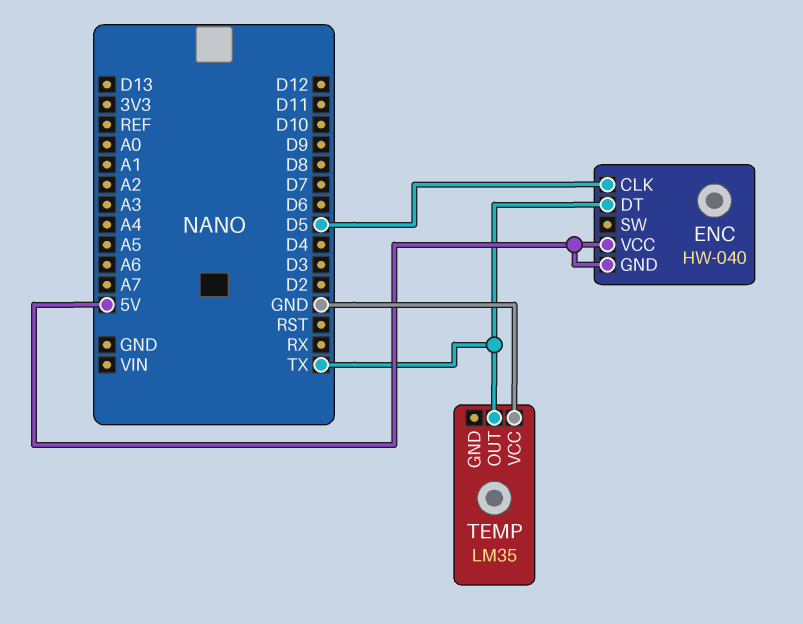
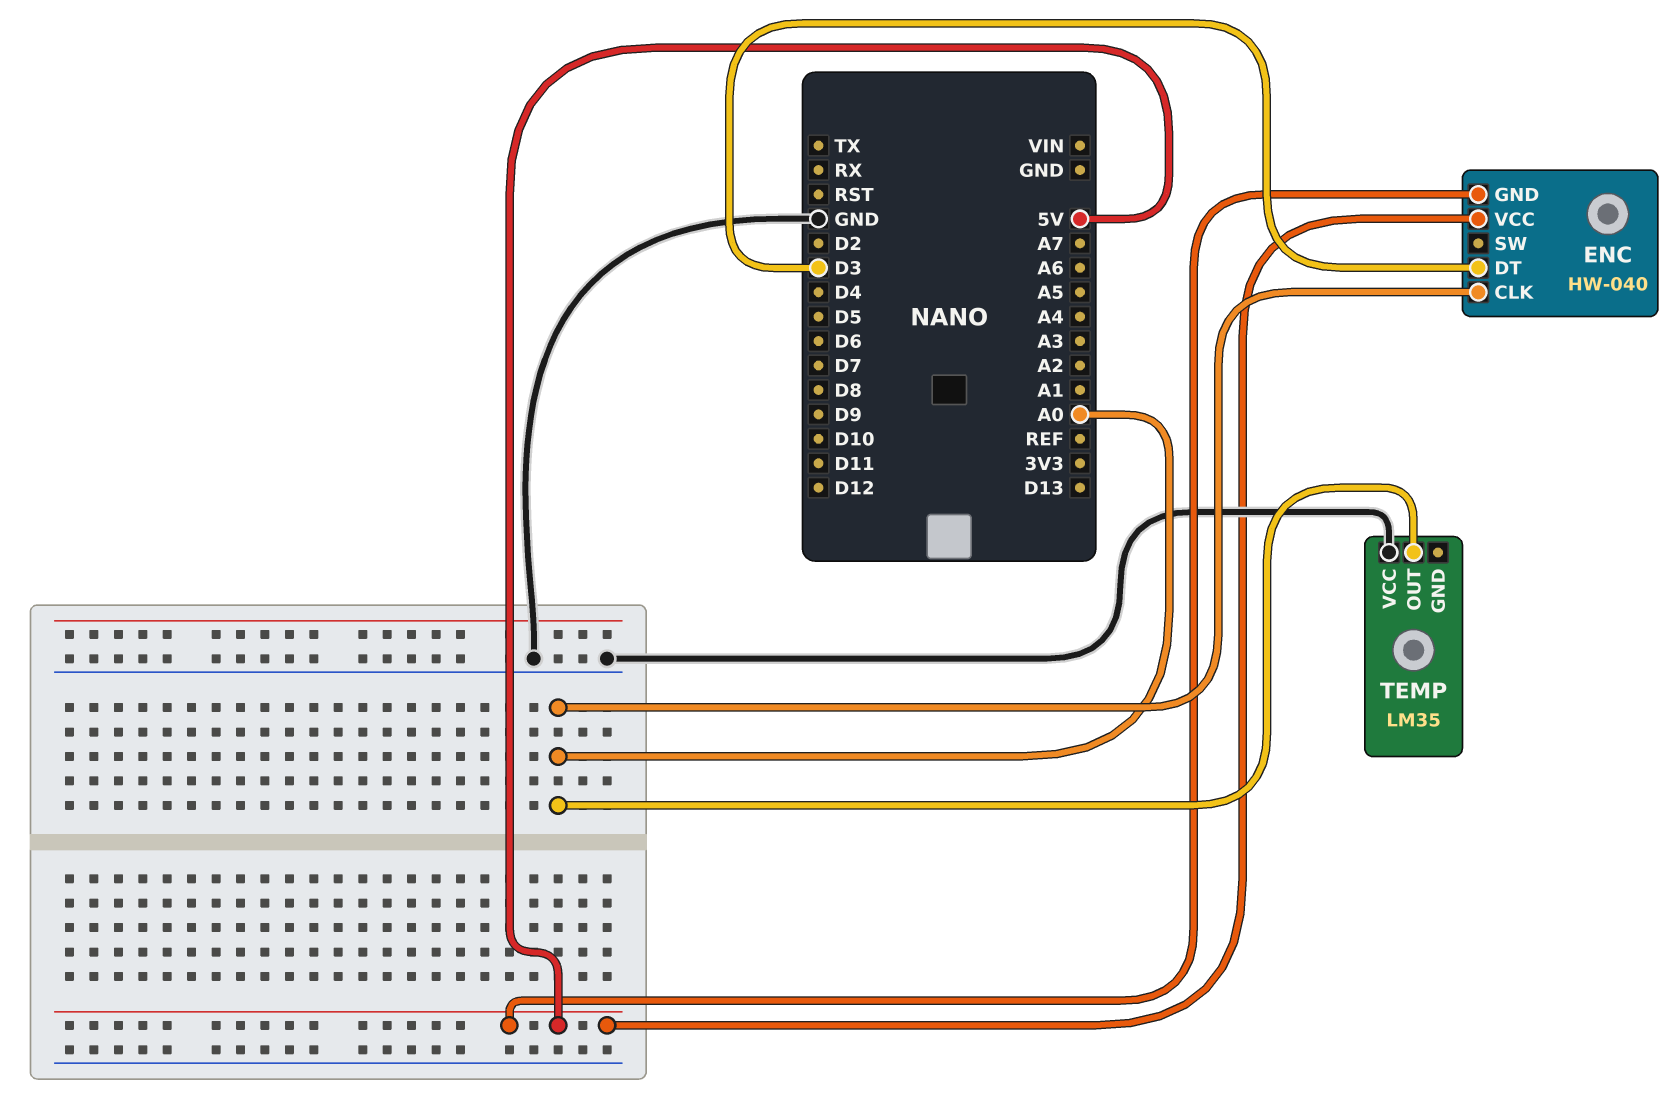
ENC pin CLK: D5 -> A0
ENC pin DT: TX -> D3
TEMP pin OUT: TX -> A0

